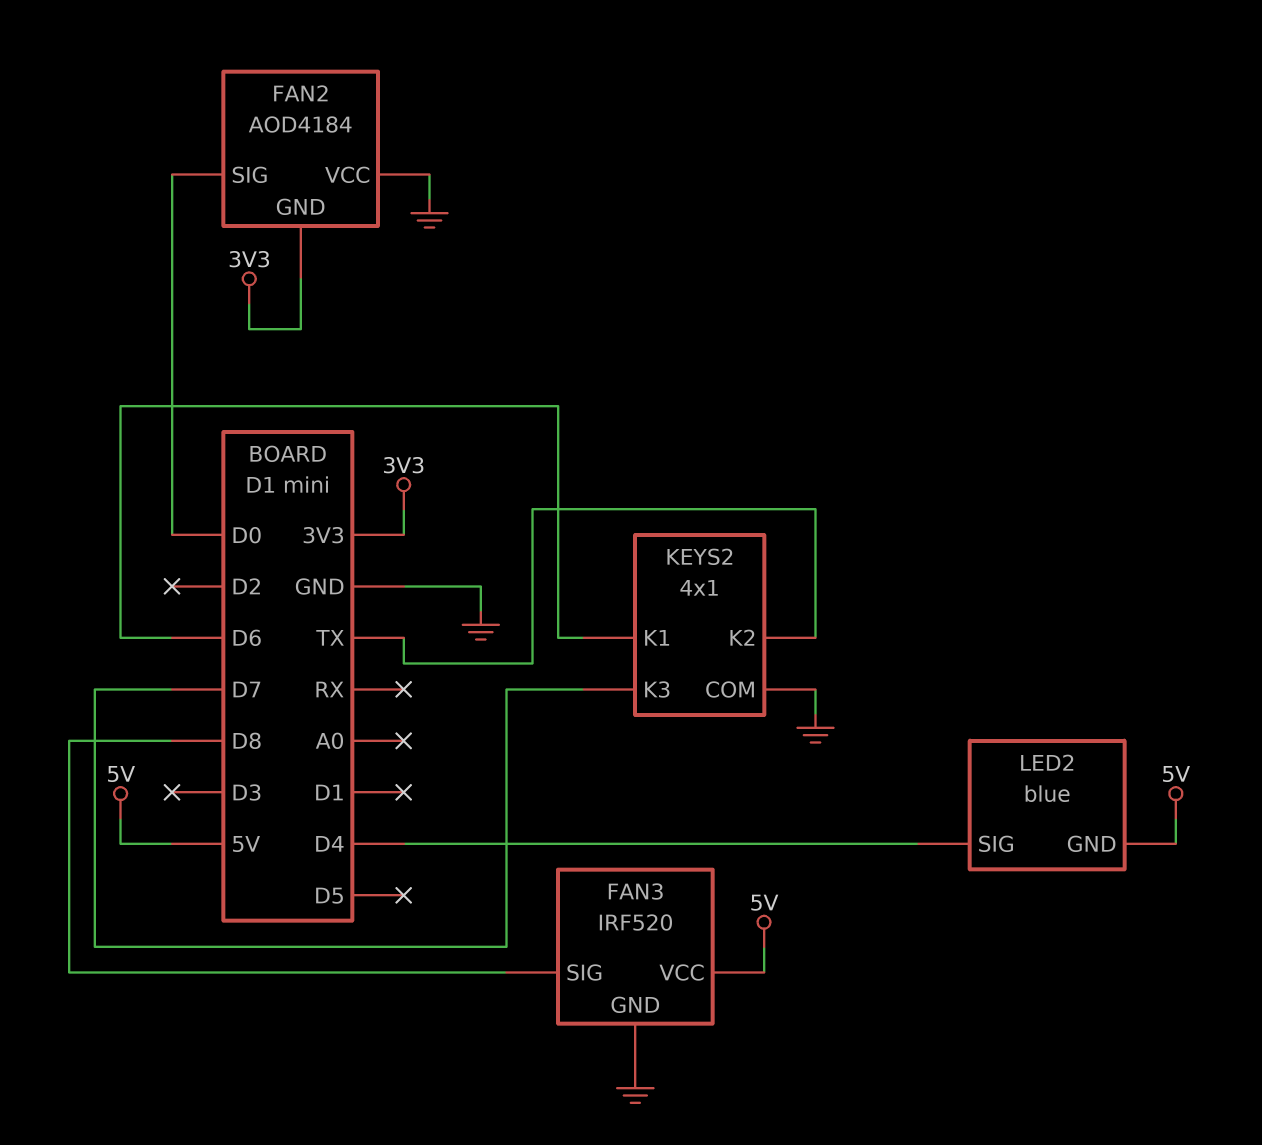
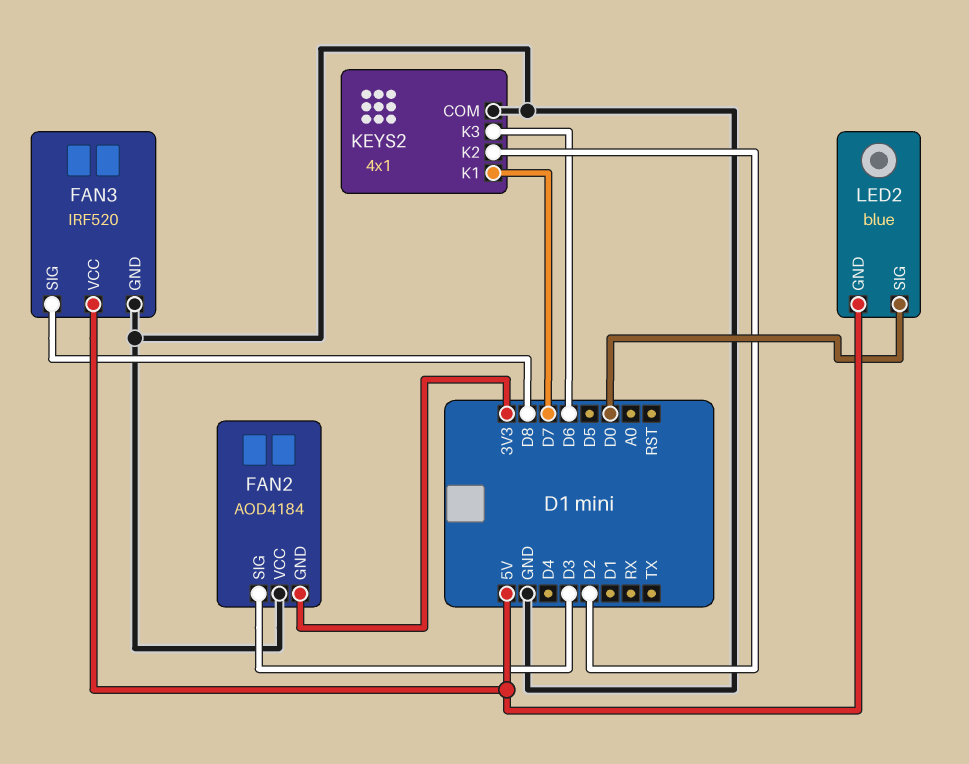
FAN2 pin SIG: D0 -> D3
KEYS2 pin K1: D6 -> D7
KEYS2 pin K2: TX -> D2
KEYS2 pin K3: D7 -> D6
LED2 pin SIG: D4 -> D0

